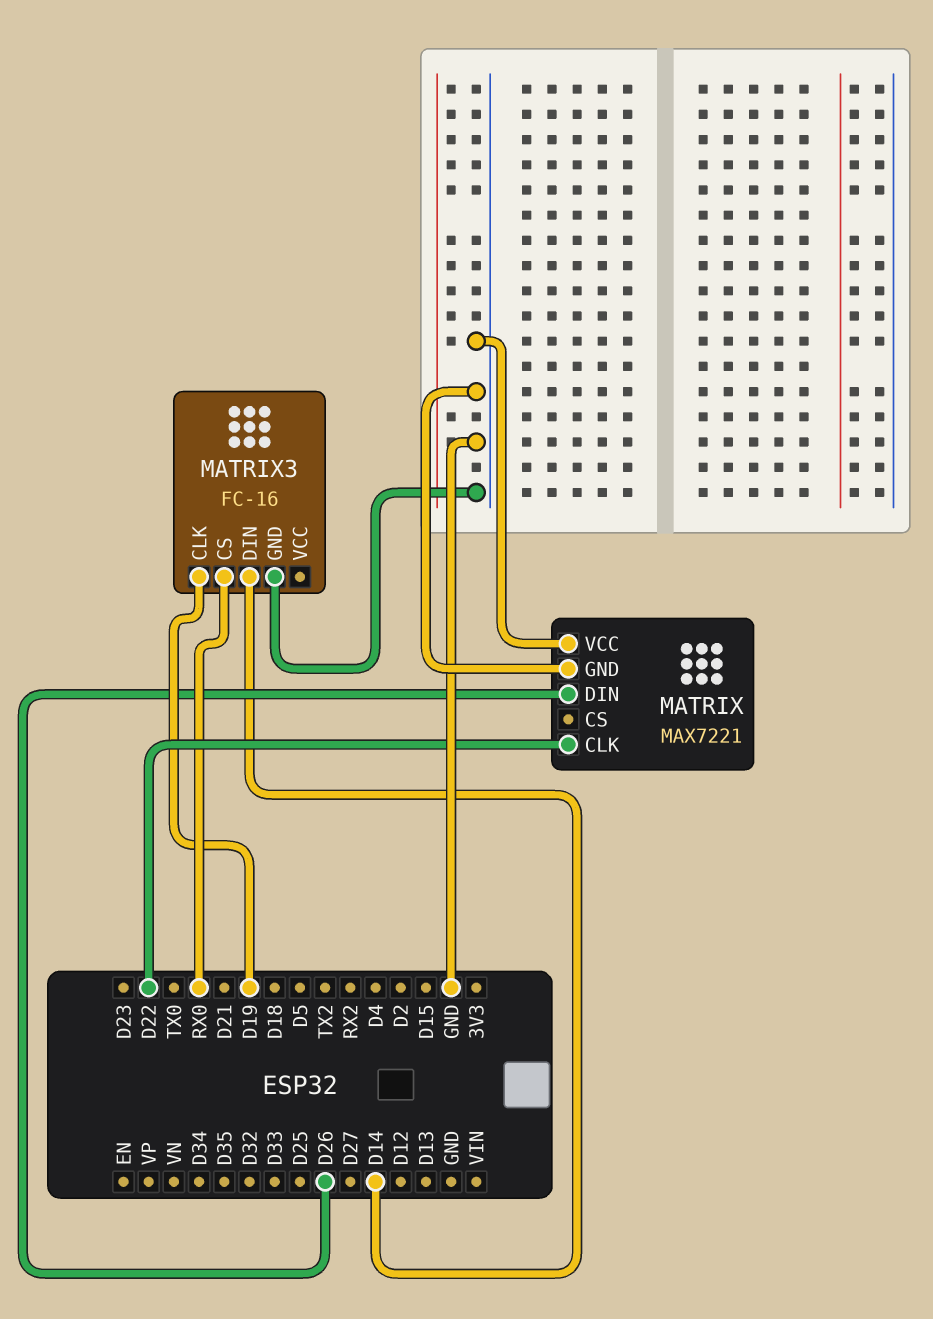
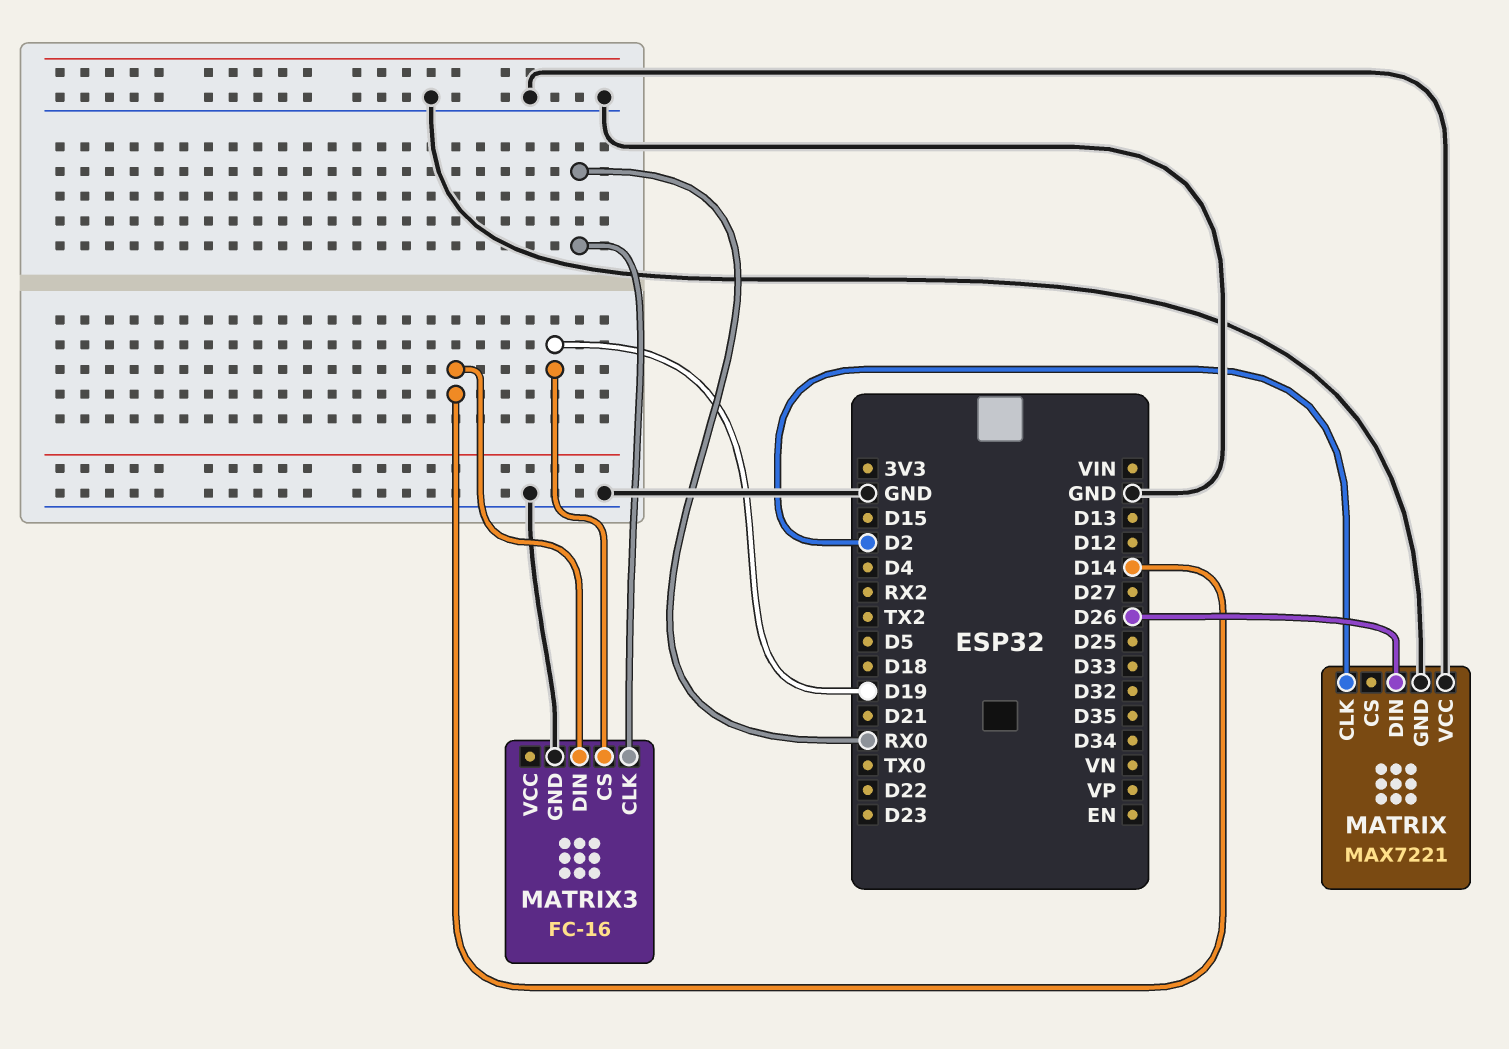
MATRIX pin CLK: D22 -> D2
MATRIX3 pin CLK: D19 -> RX0
MATRIX3 pin CS: RX0 -> D19

